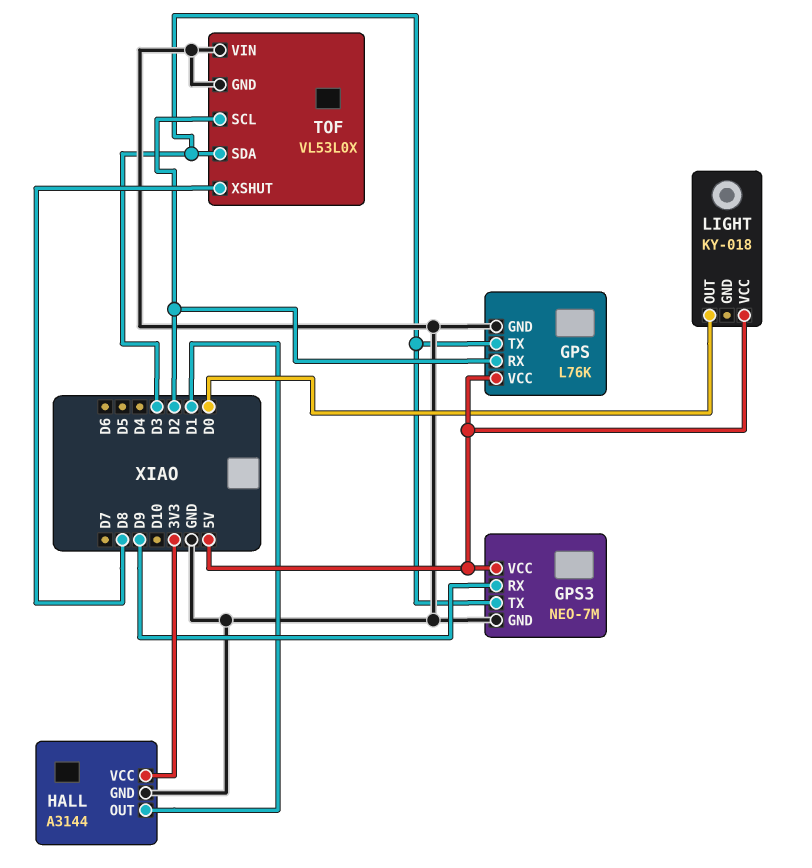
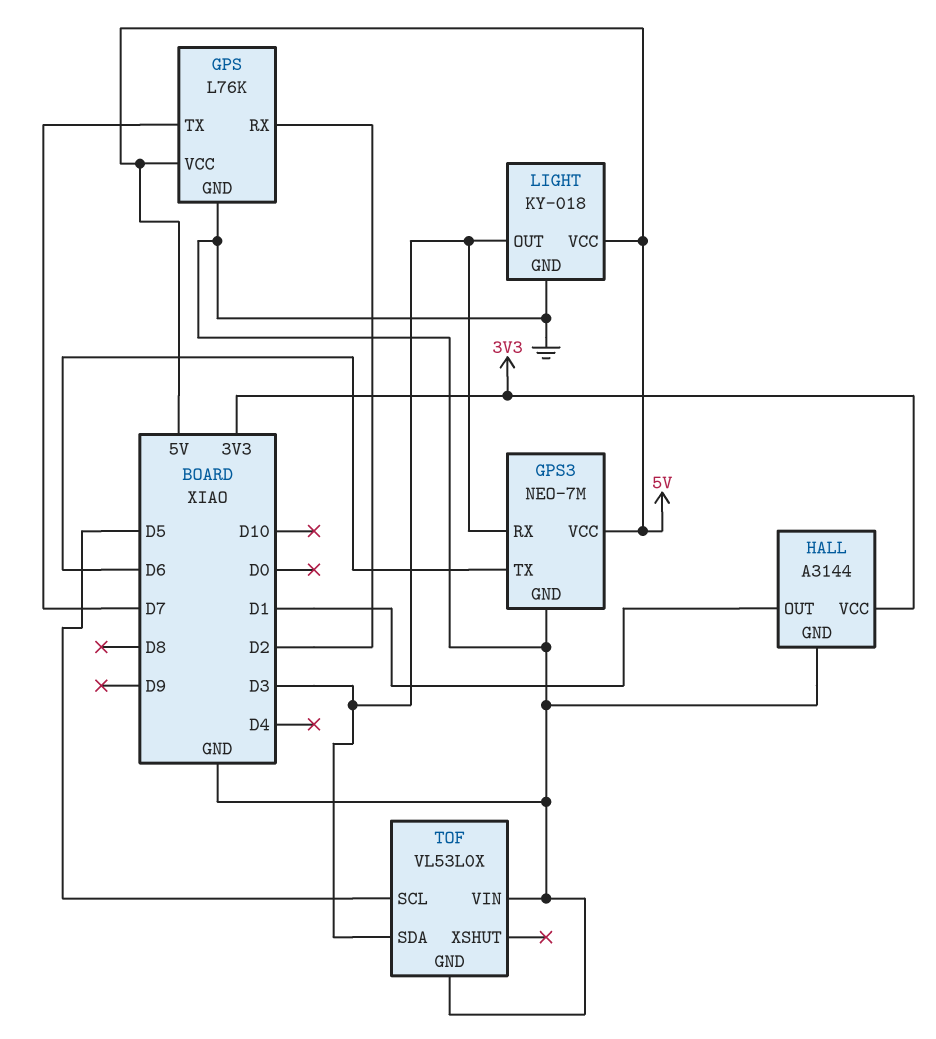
GPS pin TX: D3 -> D7
GPS3 pin RX: D9 -> D3
GPS3 pin TX: D3 -> D6
LIGHT pin GND: none -> GND
LIGHT pin OUT: D0 -> D3
TOF pin SCL: D2 -> D5
TOF pin XSHUT: D8 -> none

